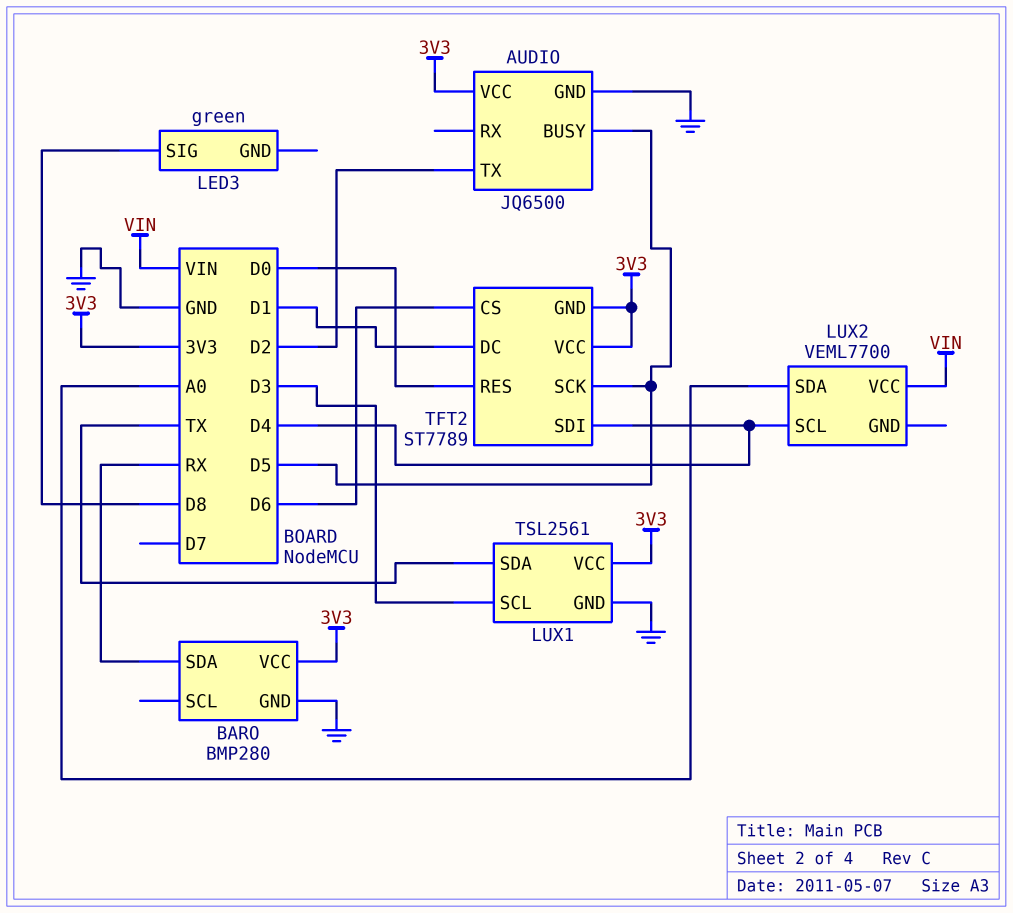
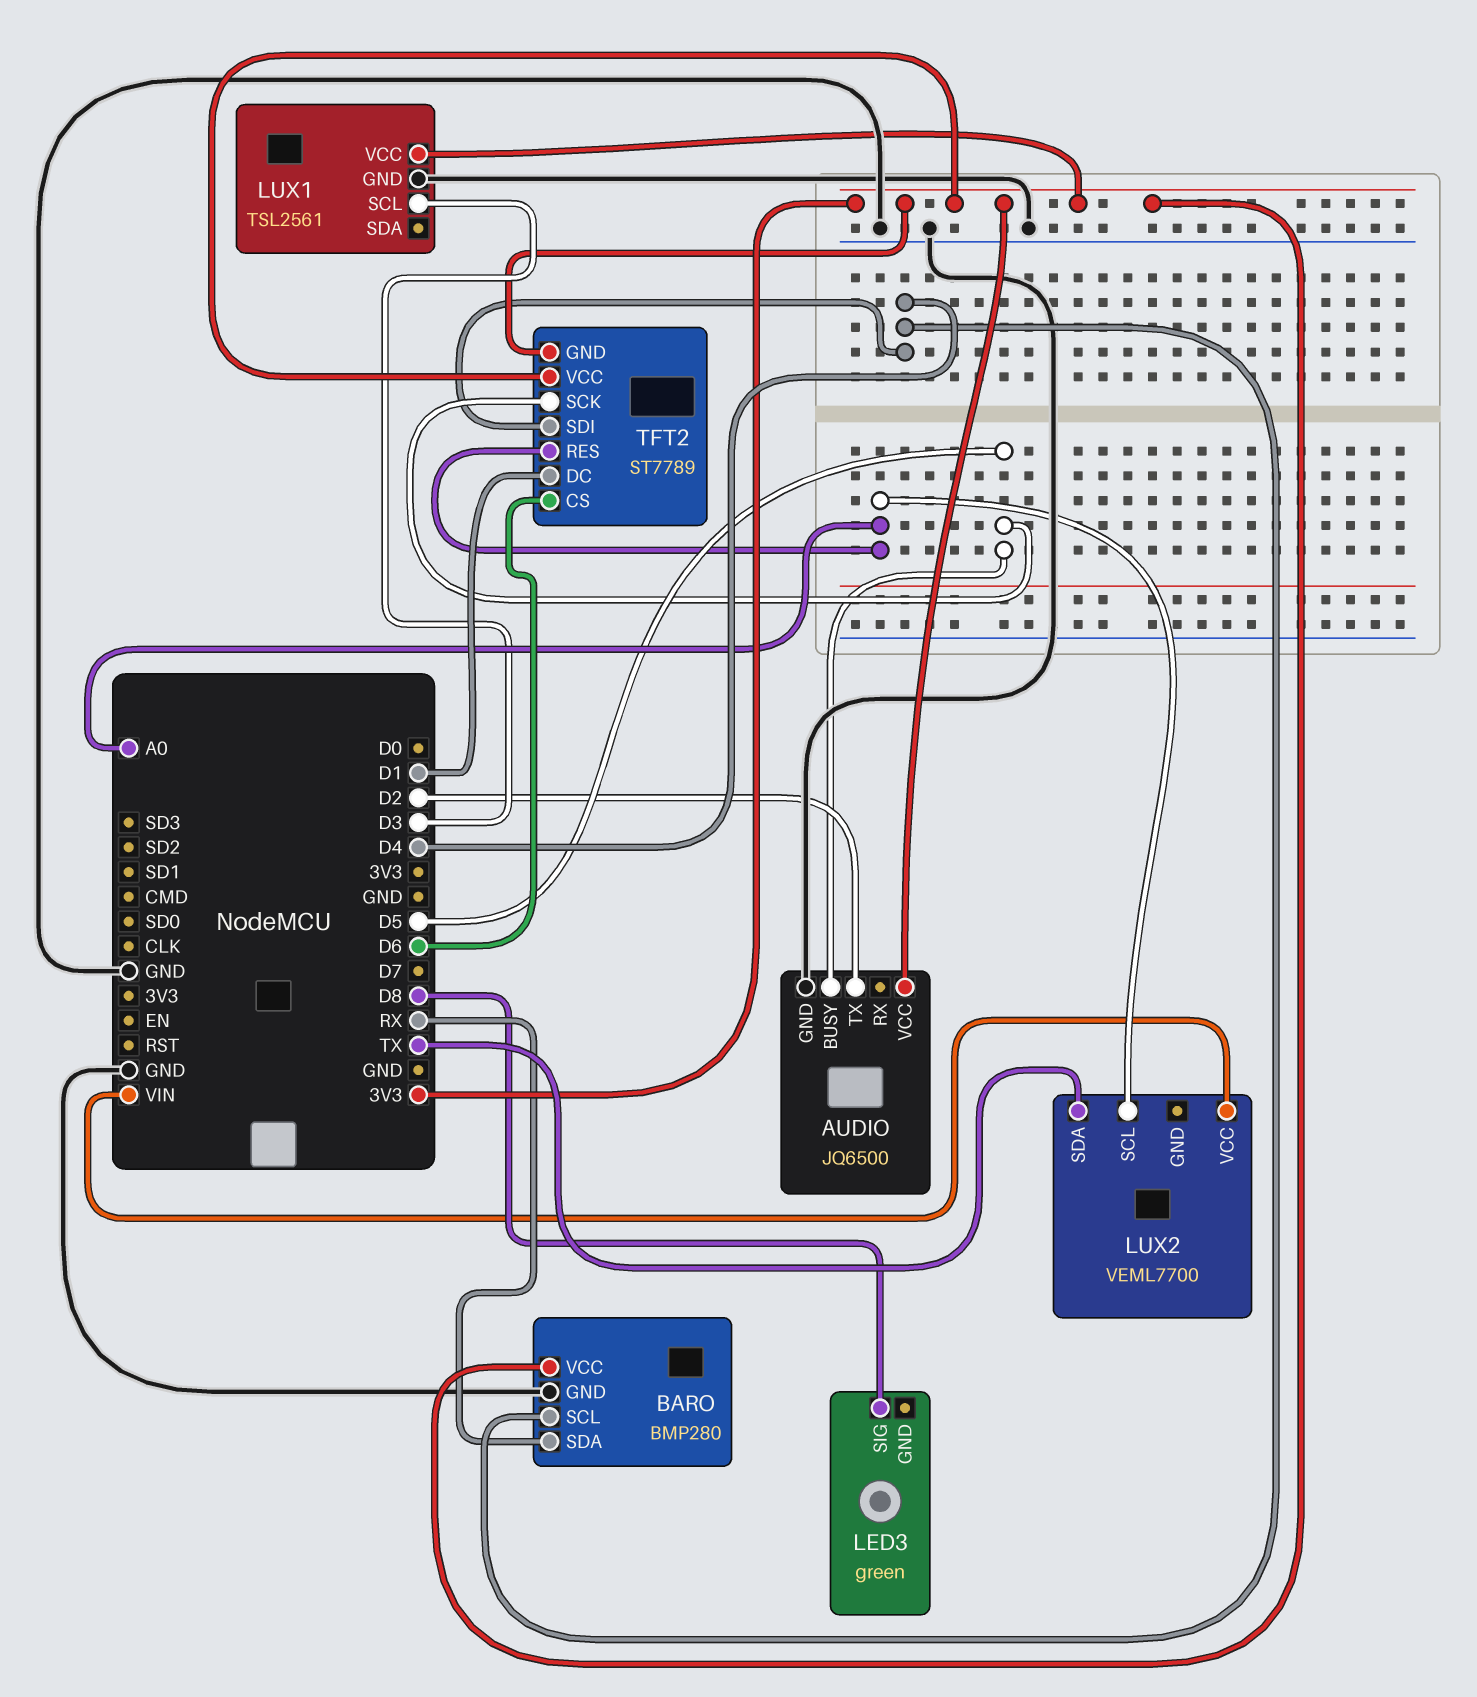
BARO pin SCL: none -> D4
LUX1 pin SDA: TX -> none
LUX2 pin SCL: D4 -> A0
LUX2 pin SDA: A0 -> TX
TFT2 pin RES: D0 -> A0

